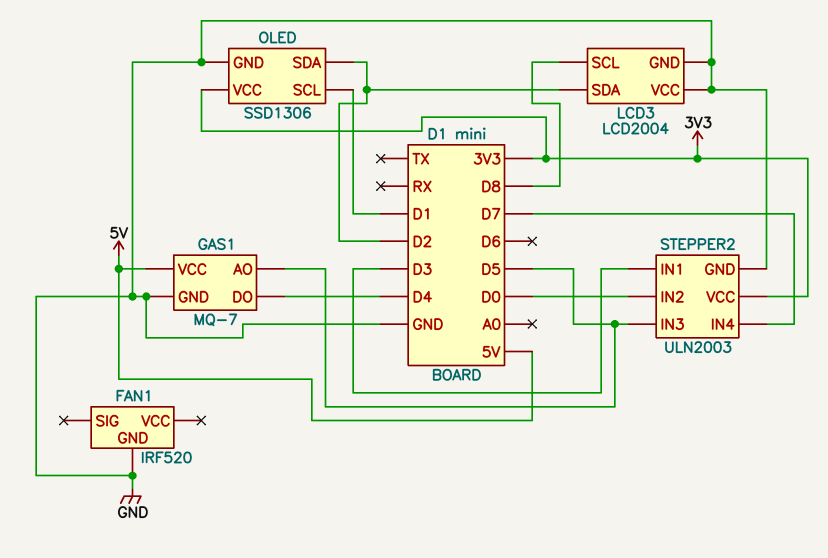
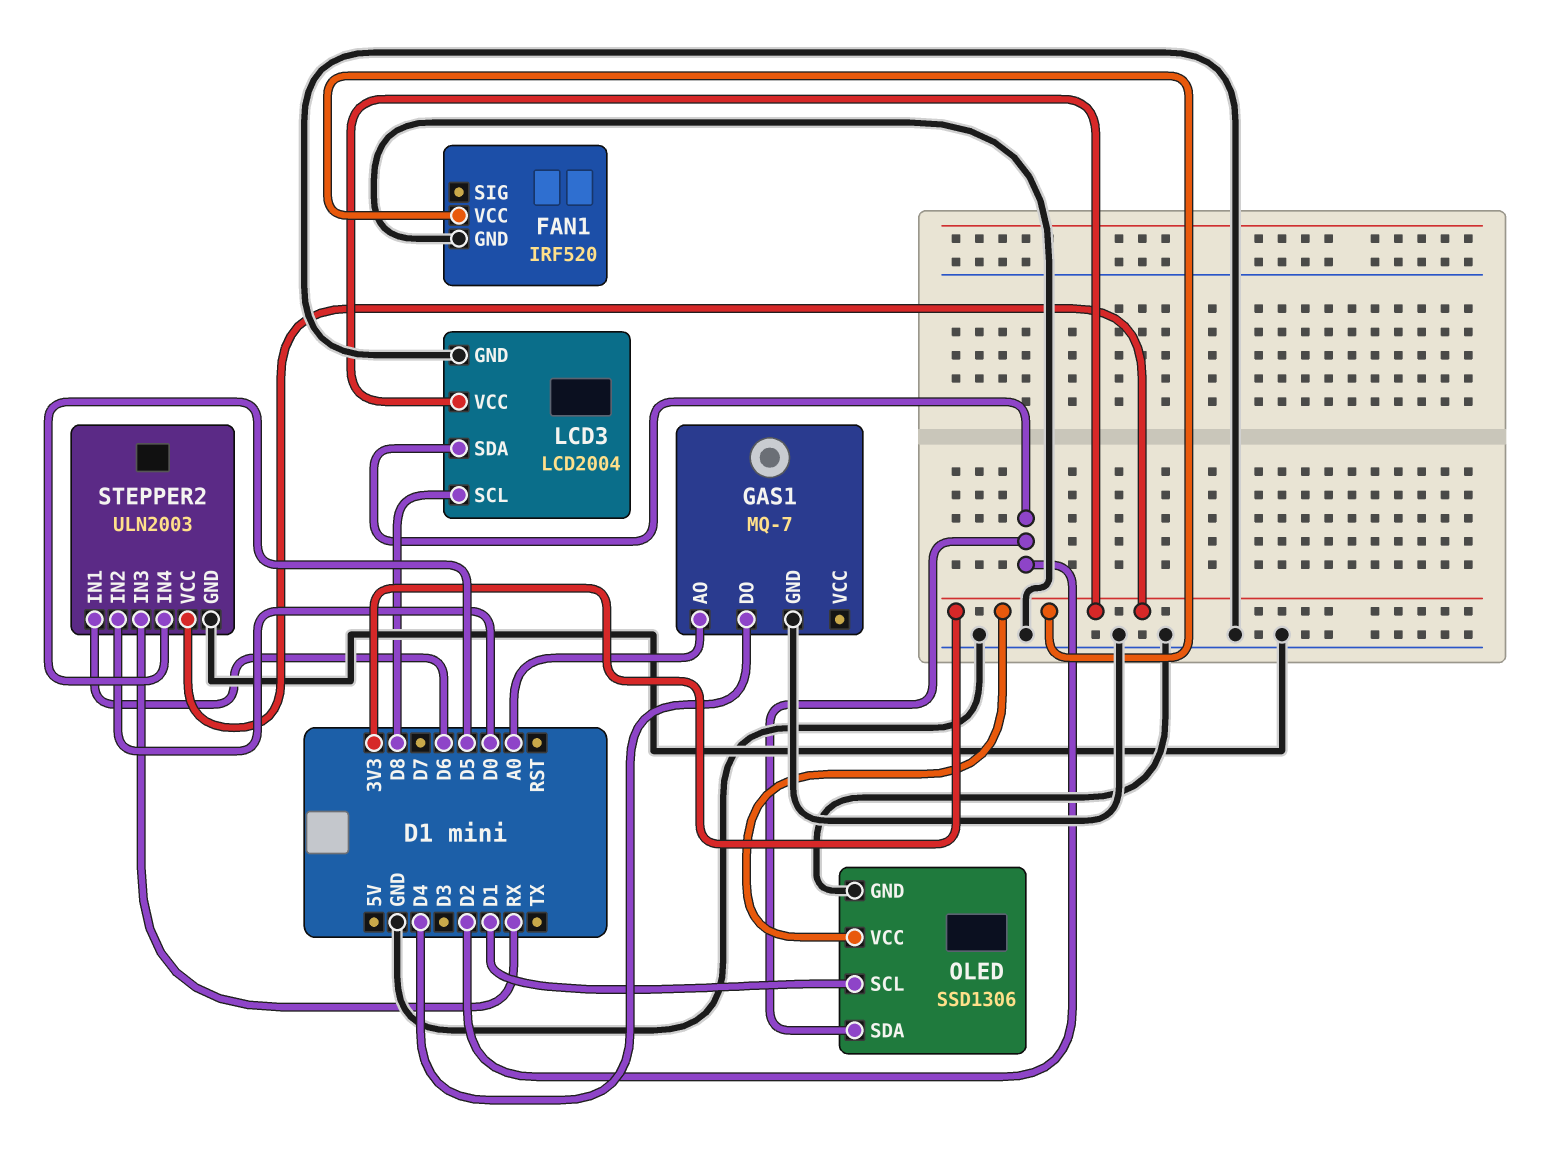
FAN1 pin VCC: none -> 3V3
GAS1 pin AO: D5 -> A0
GAS1 pin VCC: 5V -> none
LCD3 pin VCC: GND -> 3V3
STEPPER2 pin IN1: D3 -> D6
STEPPER2 pin IN3: D5 -> RX
STEPPER2 pin IN4: D7 -> D5

